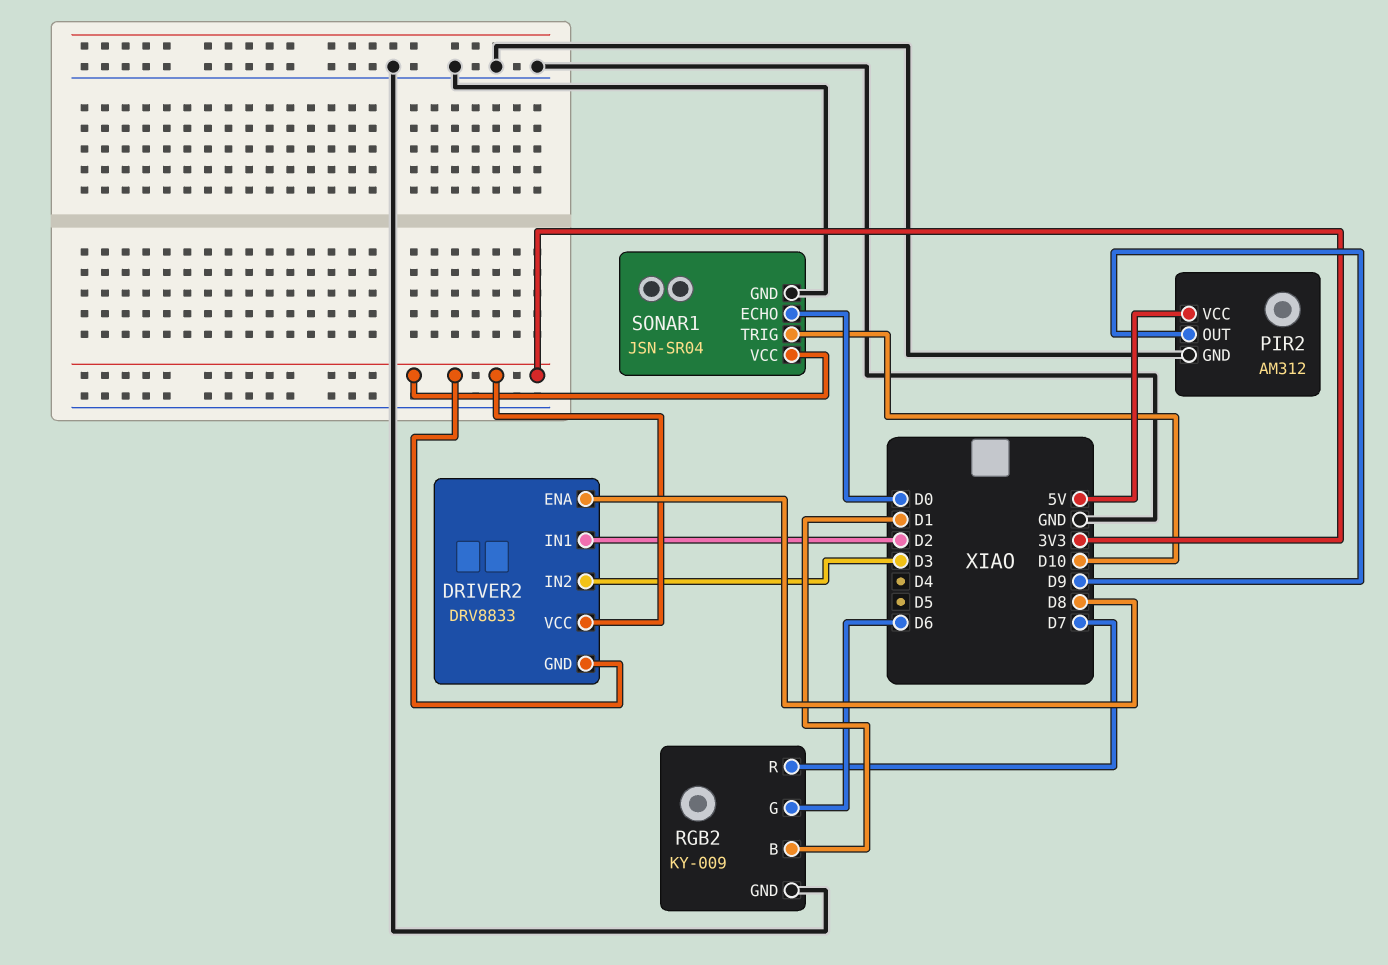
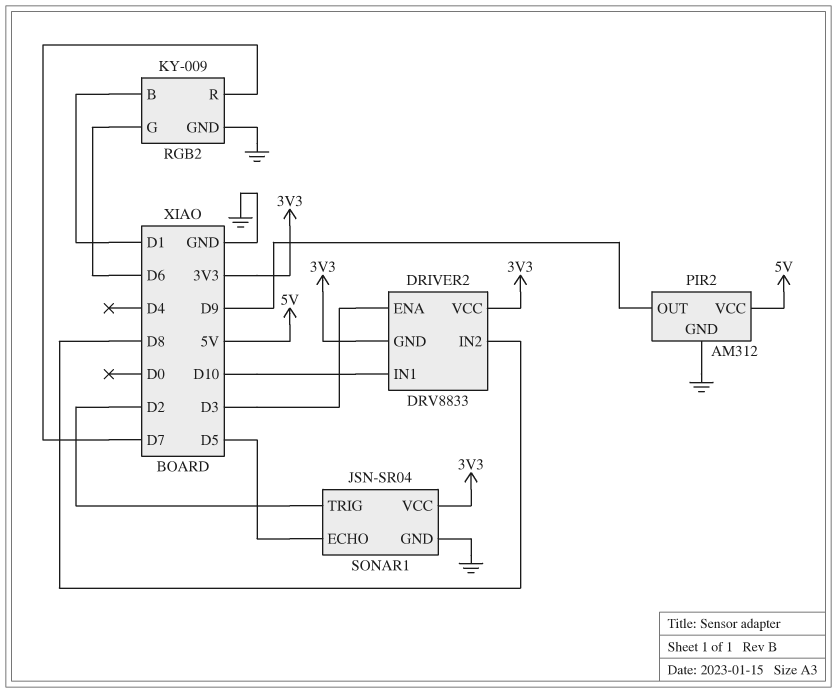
DRIVER2 pin ENA: D8 -> D3
DRIVER2 pin IN1: D2 -> D10
DRIVER2 pin IN2: D3 -> D8
SONAR1 pin ECHO: D0 -> D5
SONAR1 pin TRIG: D10 -> D2

